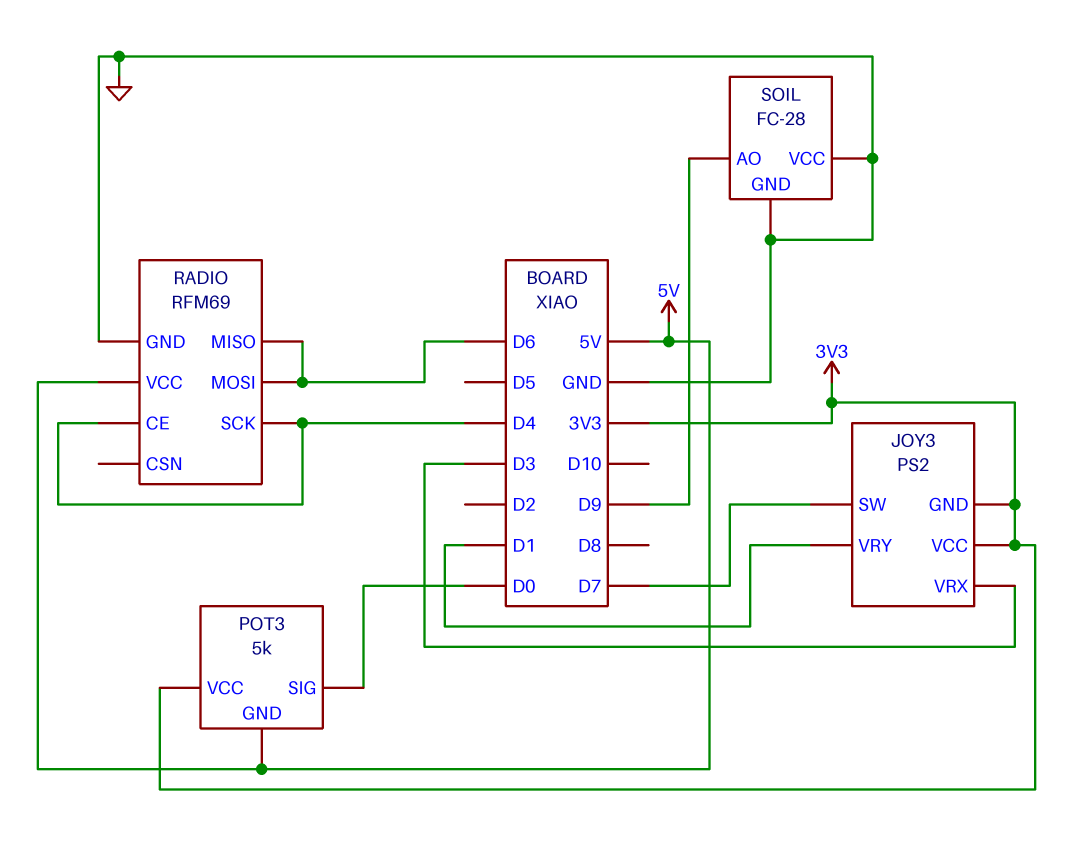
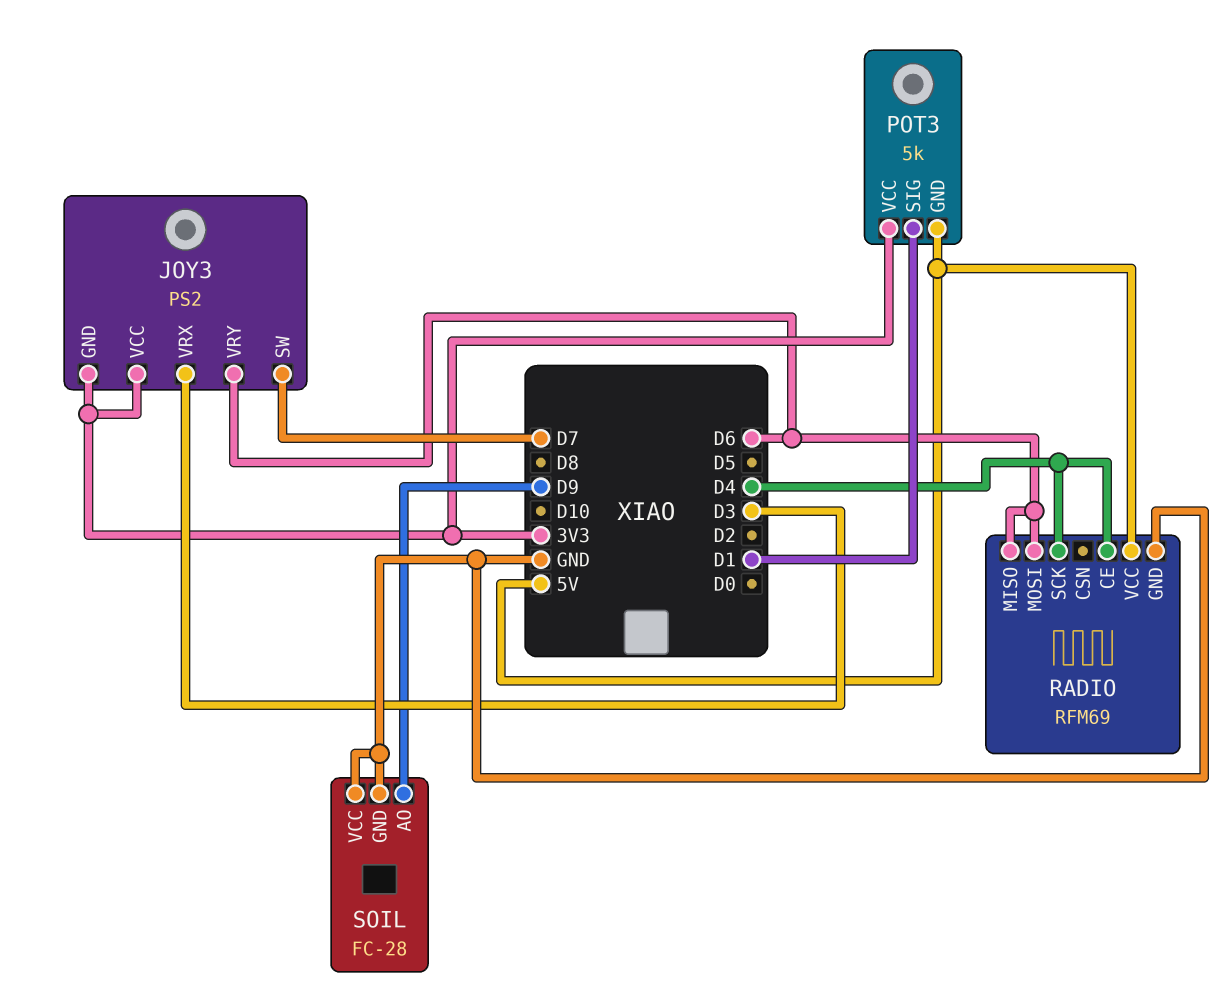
JOY3 pin VRY: D1 -> D6
POT3 pin SIG: D0 -> D1

